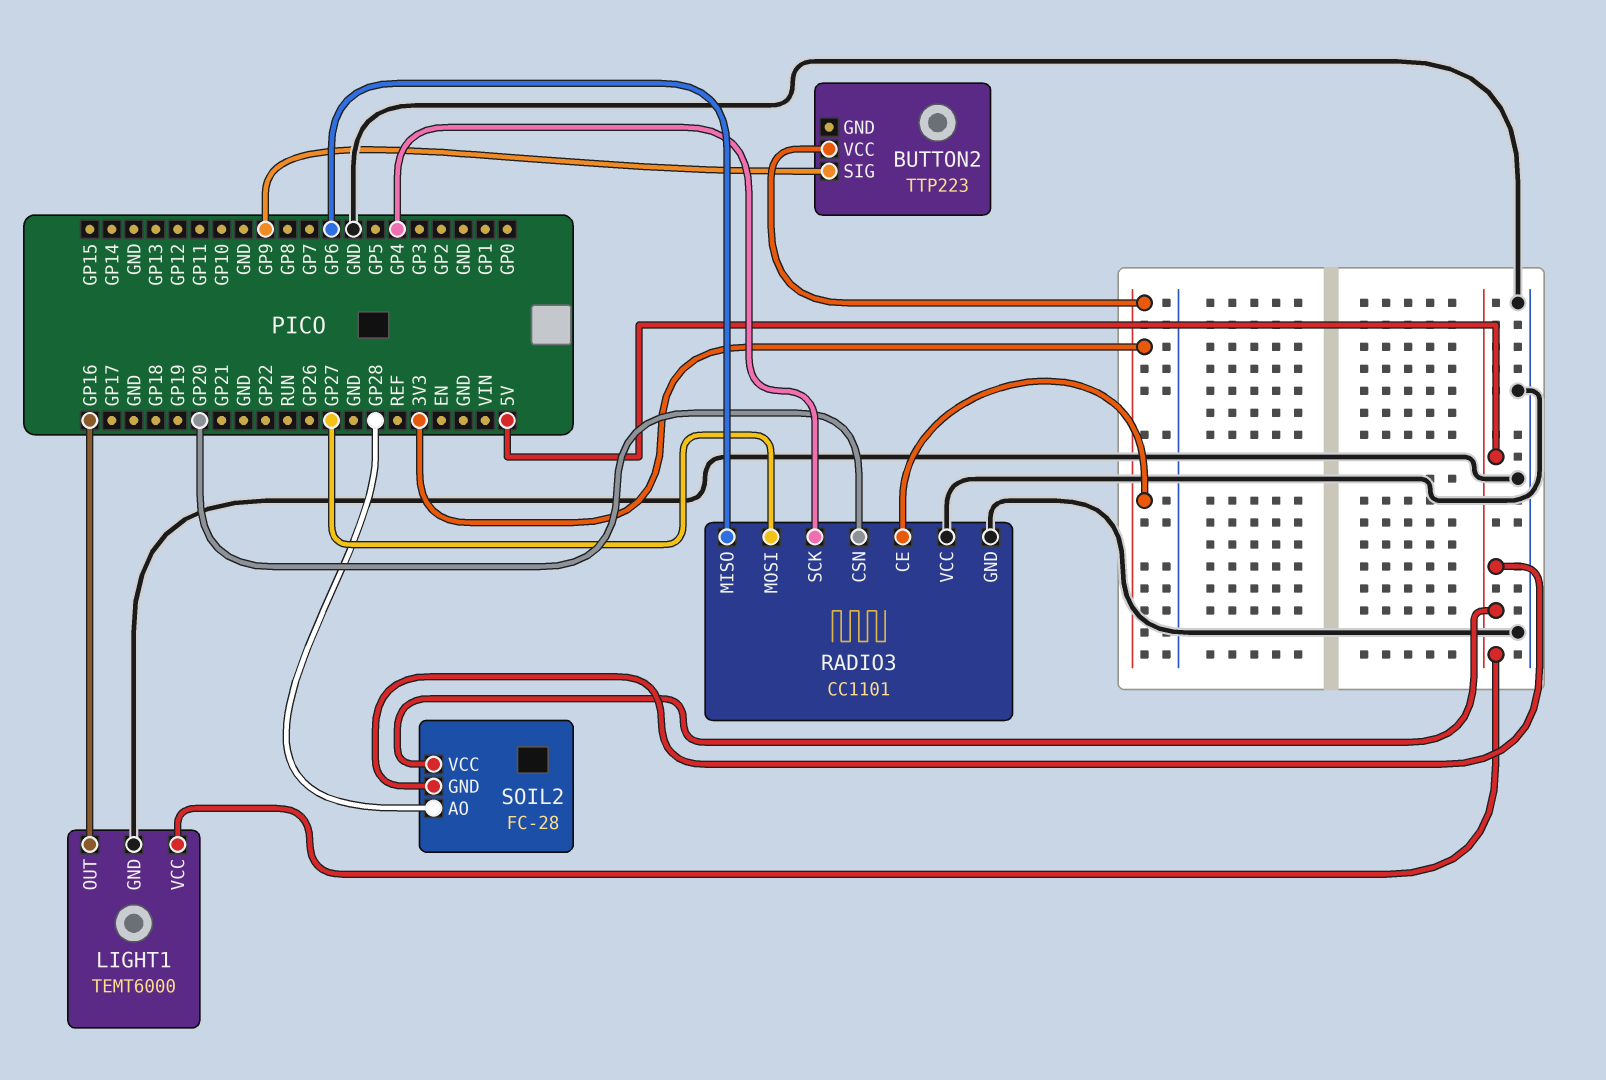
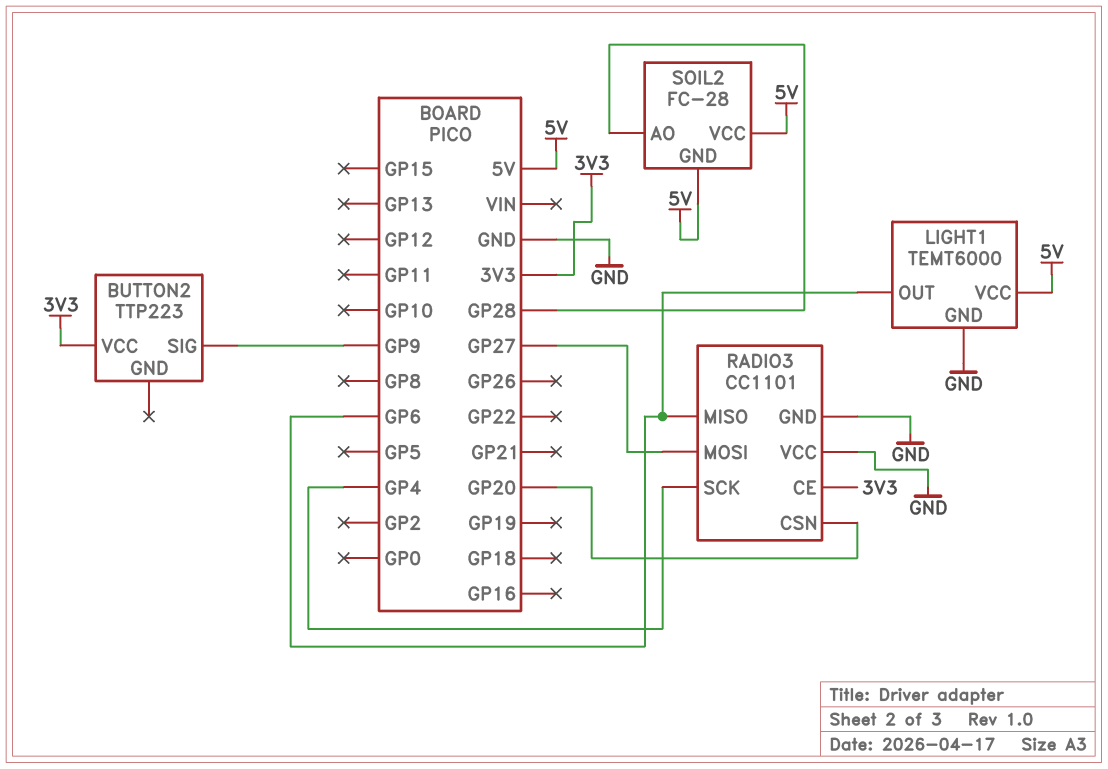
LIGHT1 pin OUT: GP16 -> GP6

